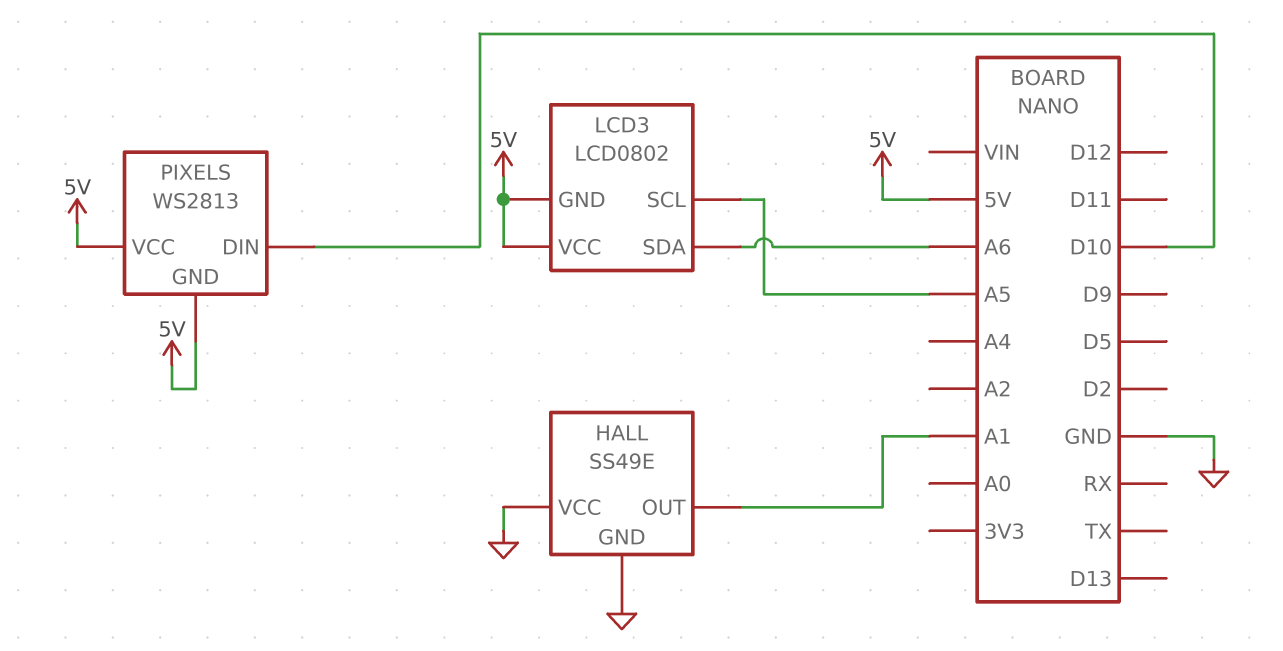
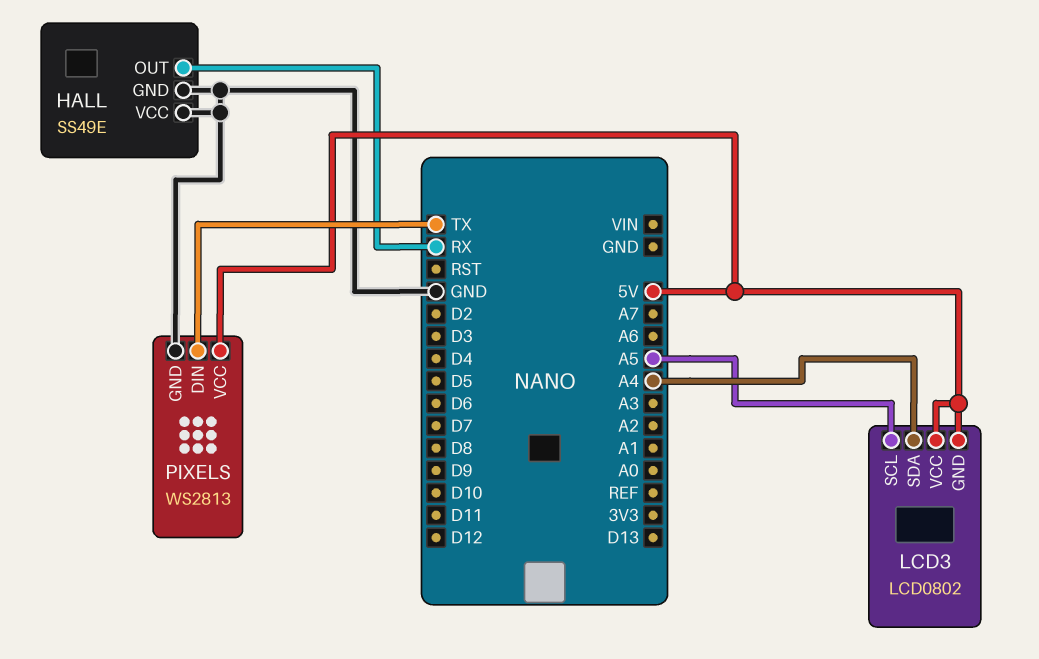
HALL pin OUT: A1 -> RX
LCD3 pin SDA: A6 -> A4
PIXELS pin DIN: D10 -> TX
PIXELS pin GND: 5V -> GND

